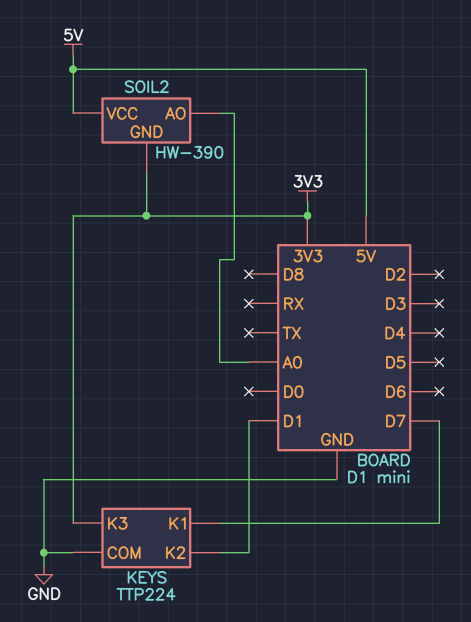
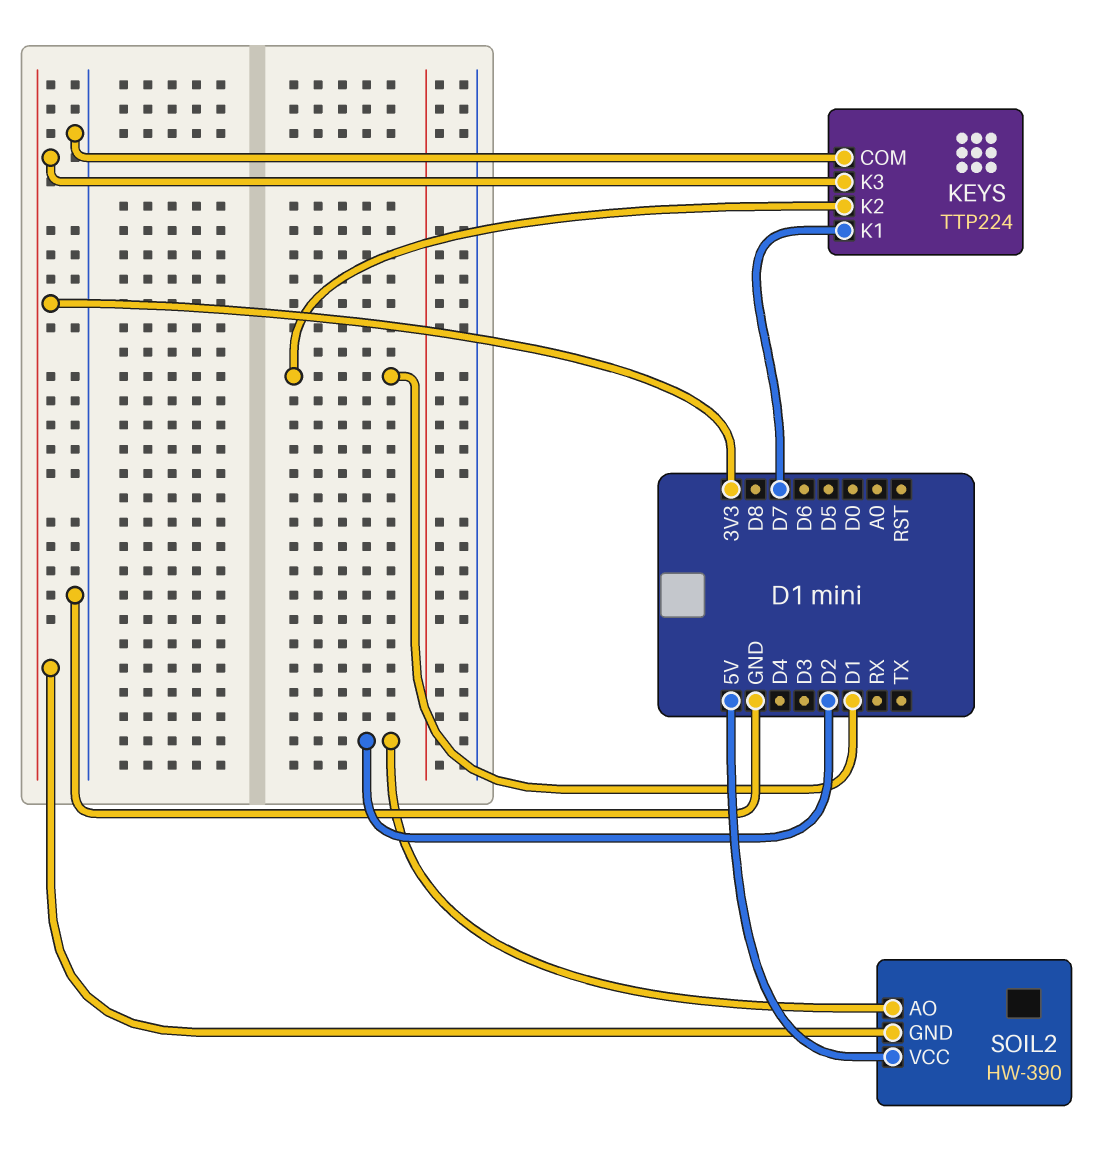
SOIL2 pin AO: A0 -> D2

